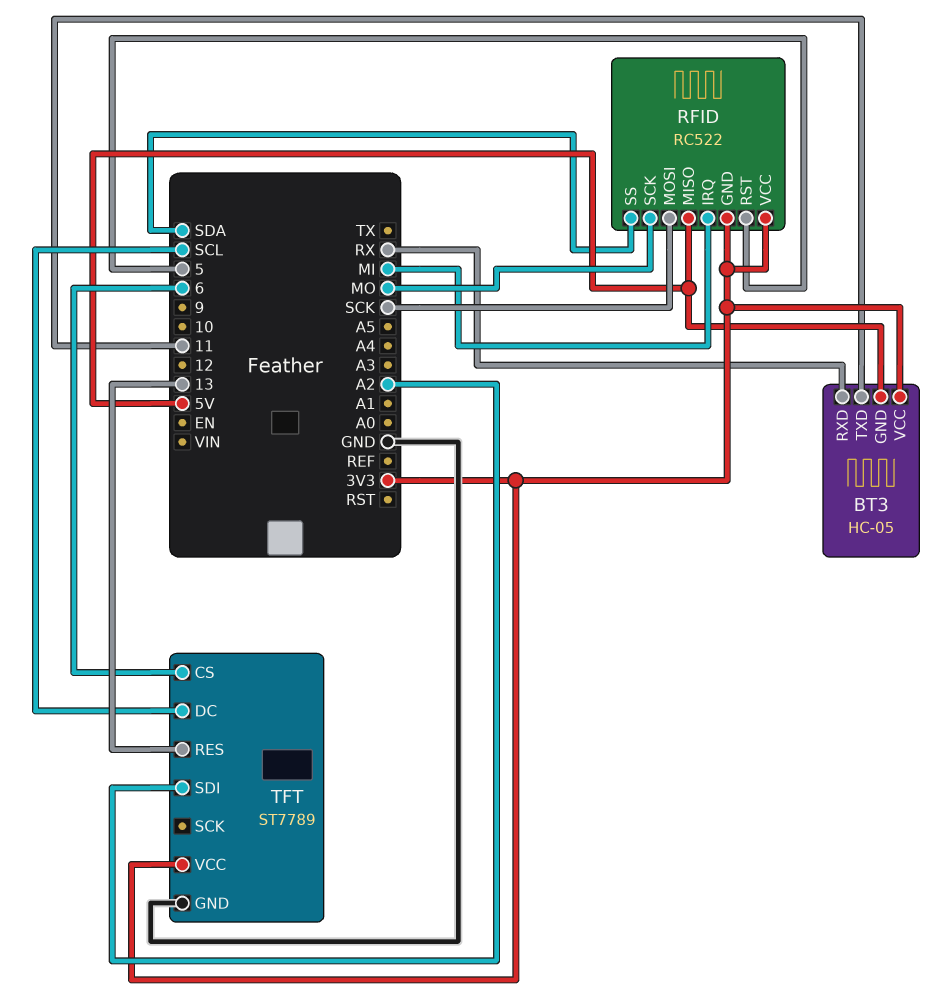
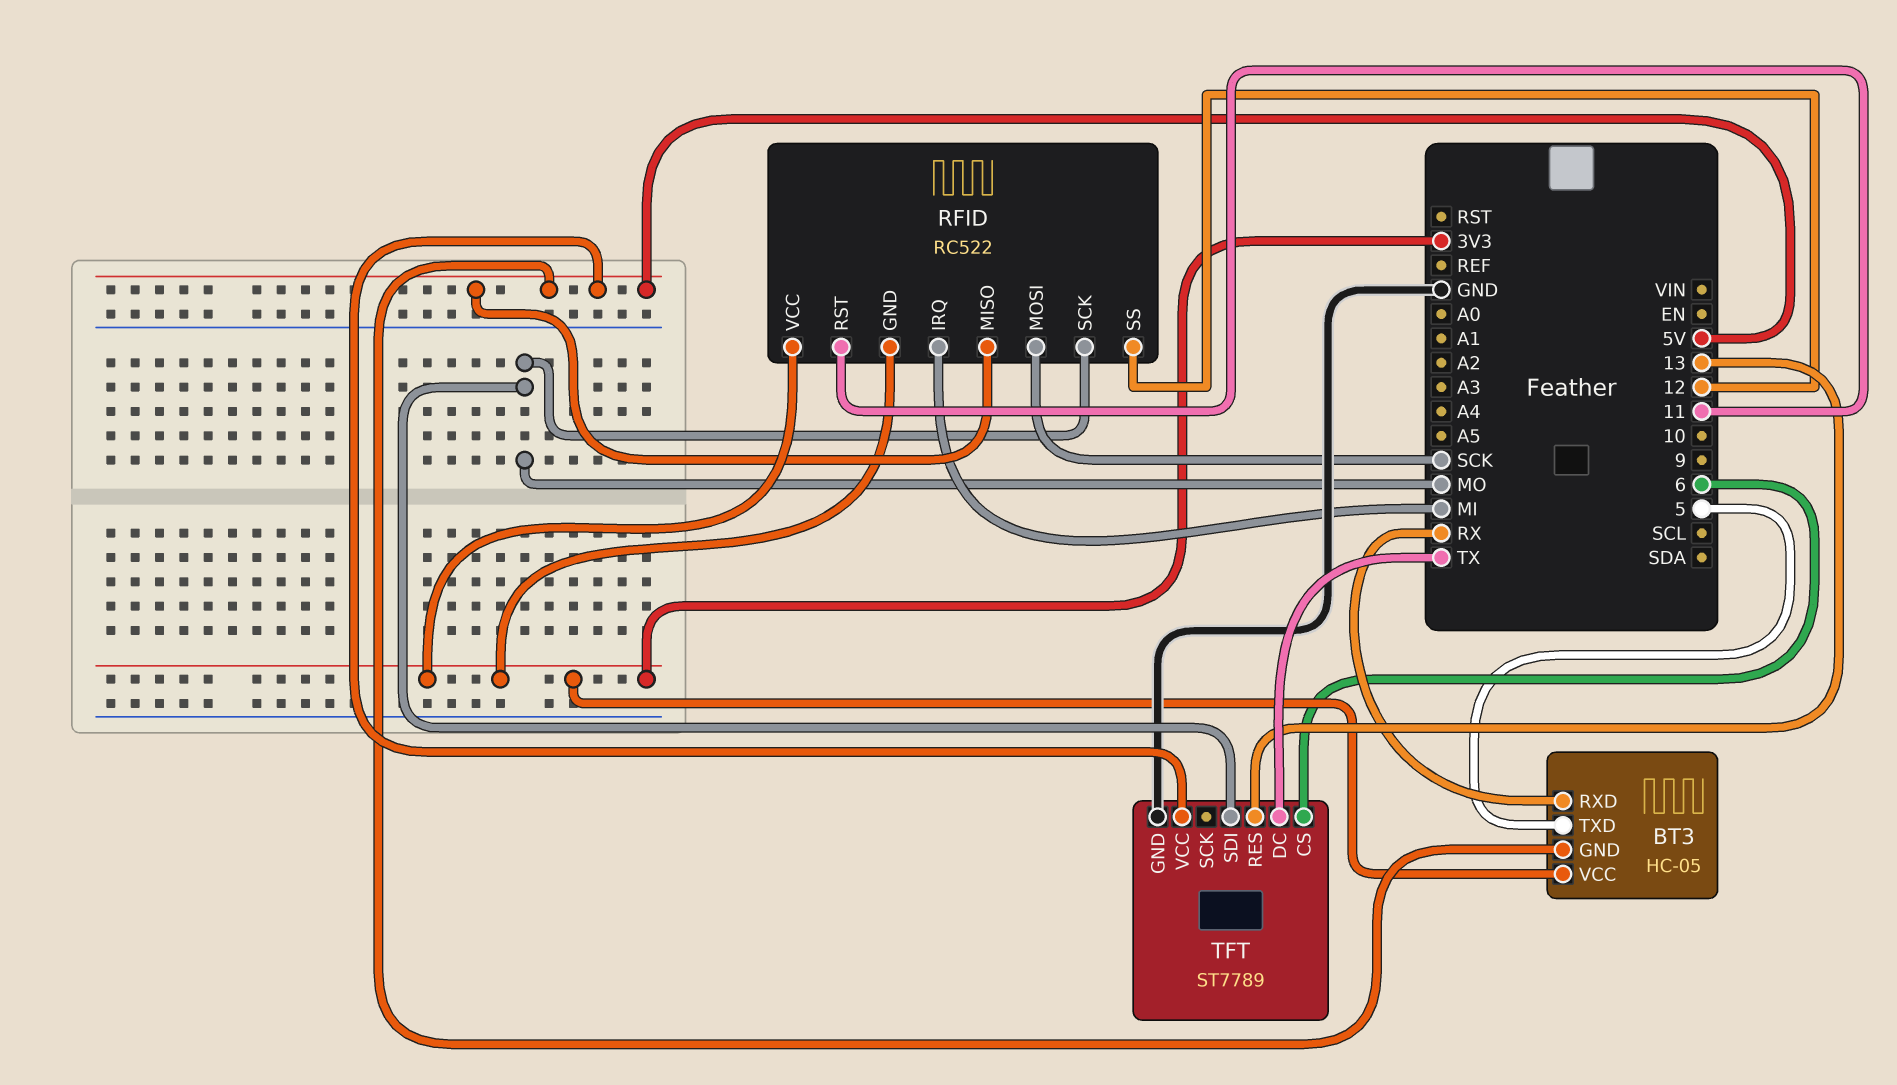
BT3 pin TXD: 11 -> 5
RFID pin RST: 5 -> 11
RFID pin SS: SDA -> 12
TFT pin DC: SCL -> TX
TFT pin SDI: A2 -> MO
TFT pin VCC: 3V3 -> 5V

